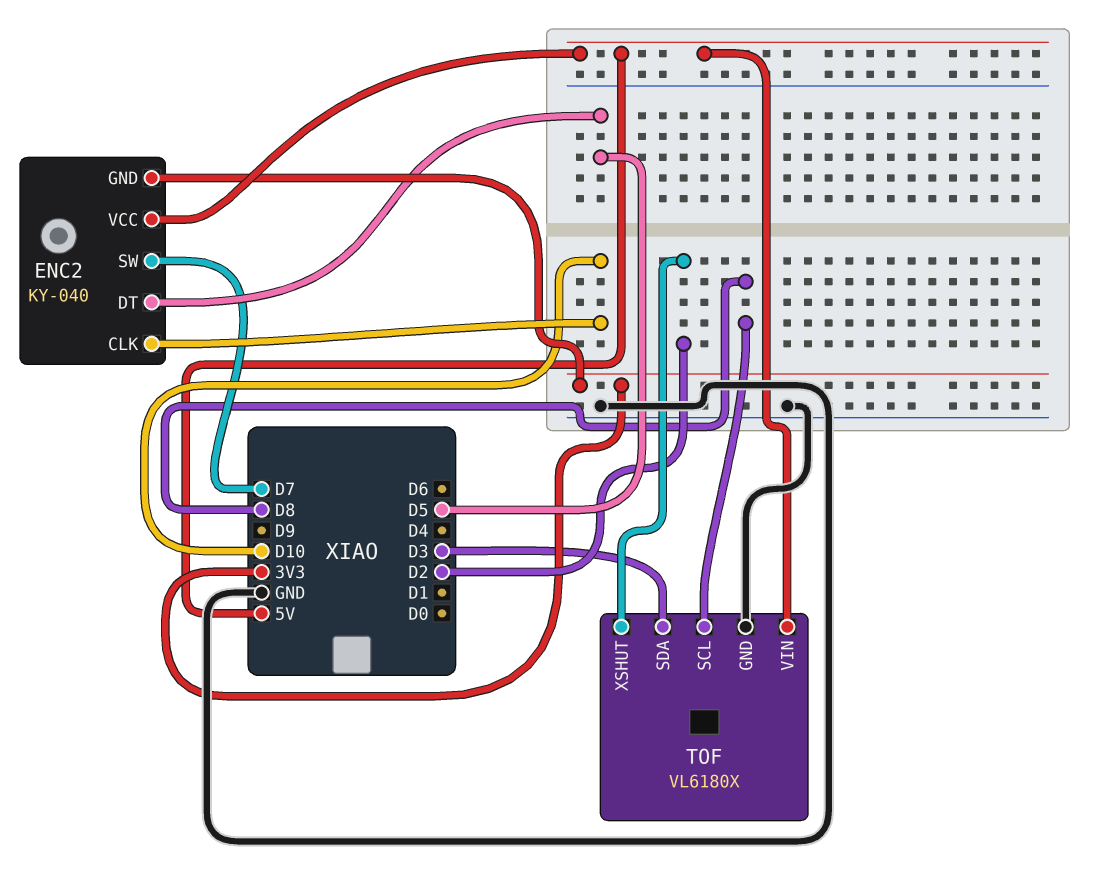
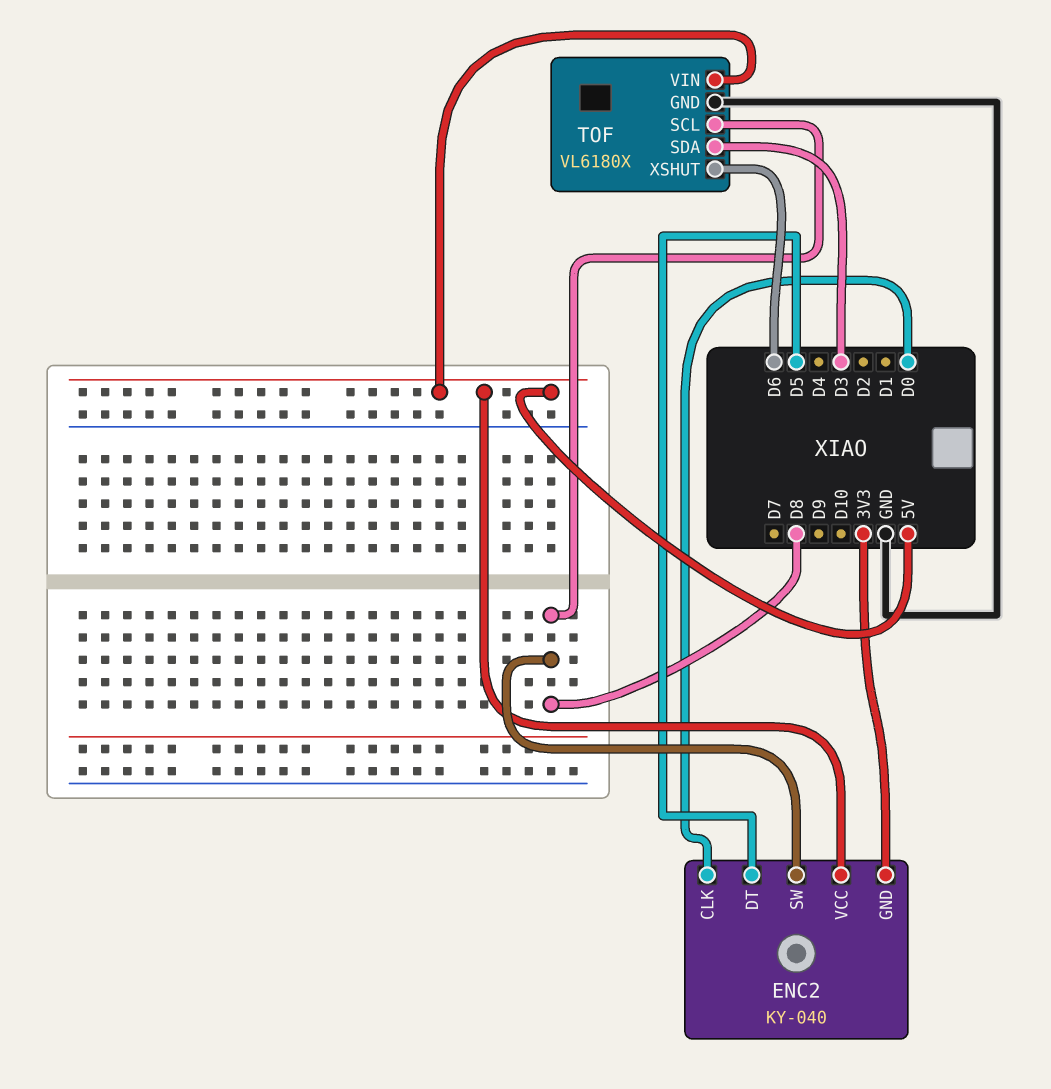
ENC2 pin CLK: D10 -> D0
ENC2 pin SW: D7 -> D8
TOF pin XSHUT: D2 -> D6

